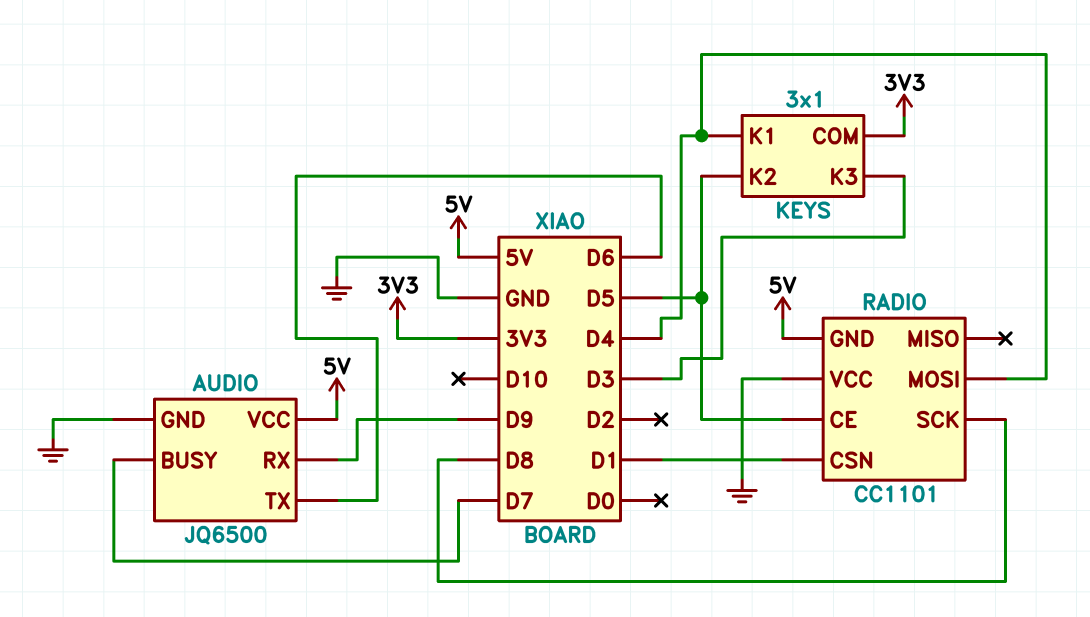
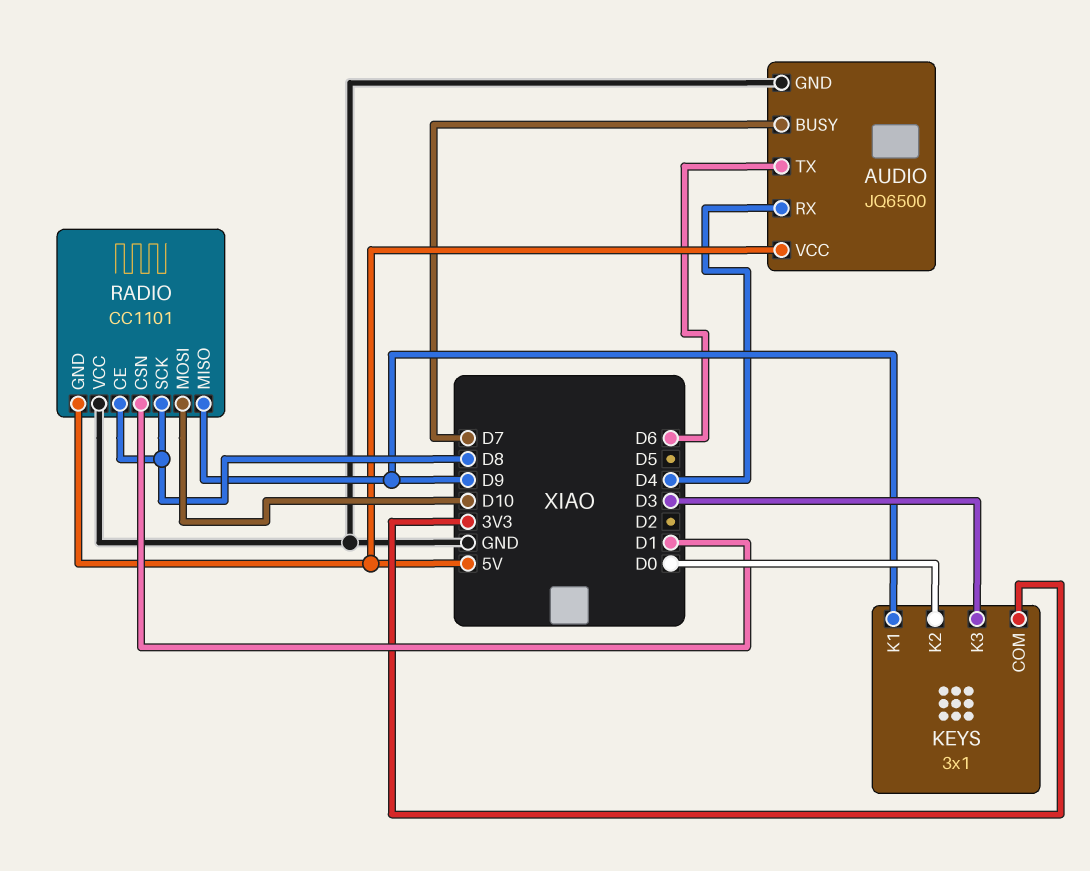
AUDIO pin RX: D9 -> D4
KEYS pin K1: D4 -> D9
KEYS pin K2: D5 -> D0
RADIO pin CE: D5 -> D8
RADIO pin MISO: none -> D9
RADIO pin MOSI: D4 -> D10

